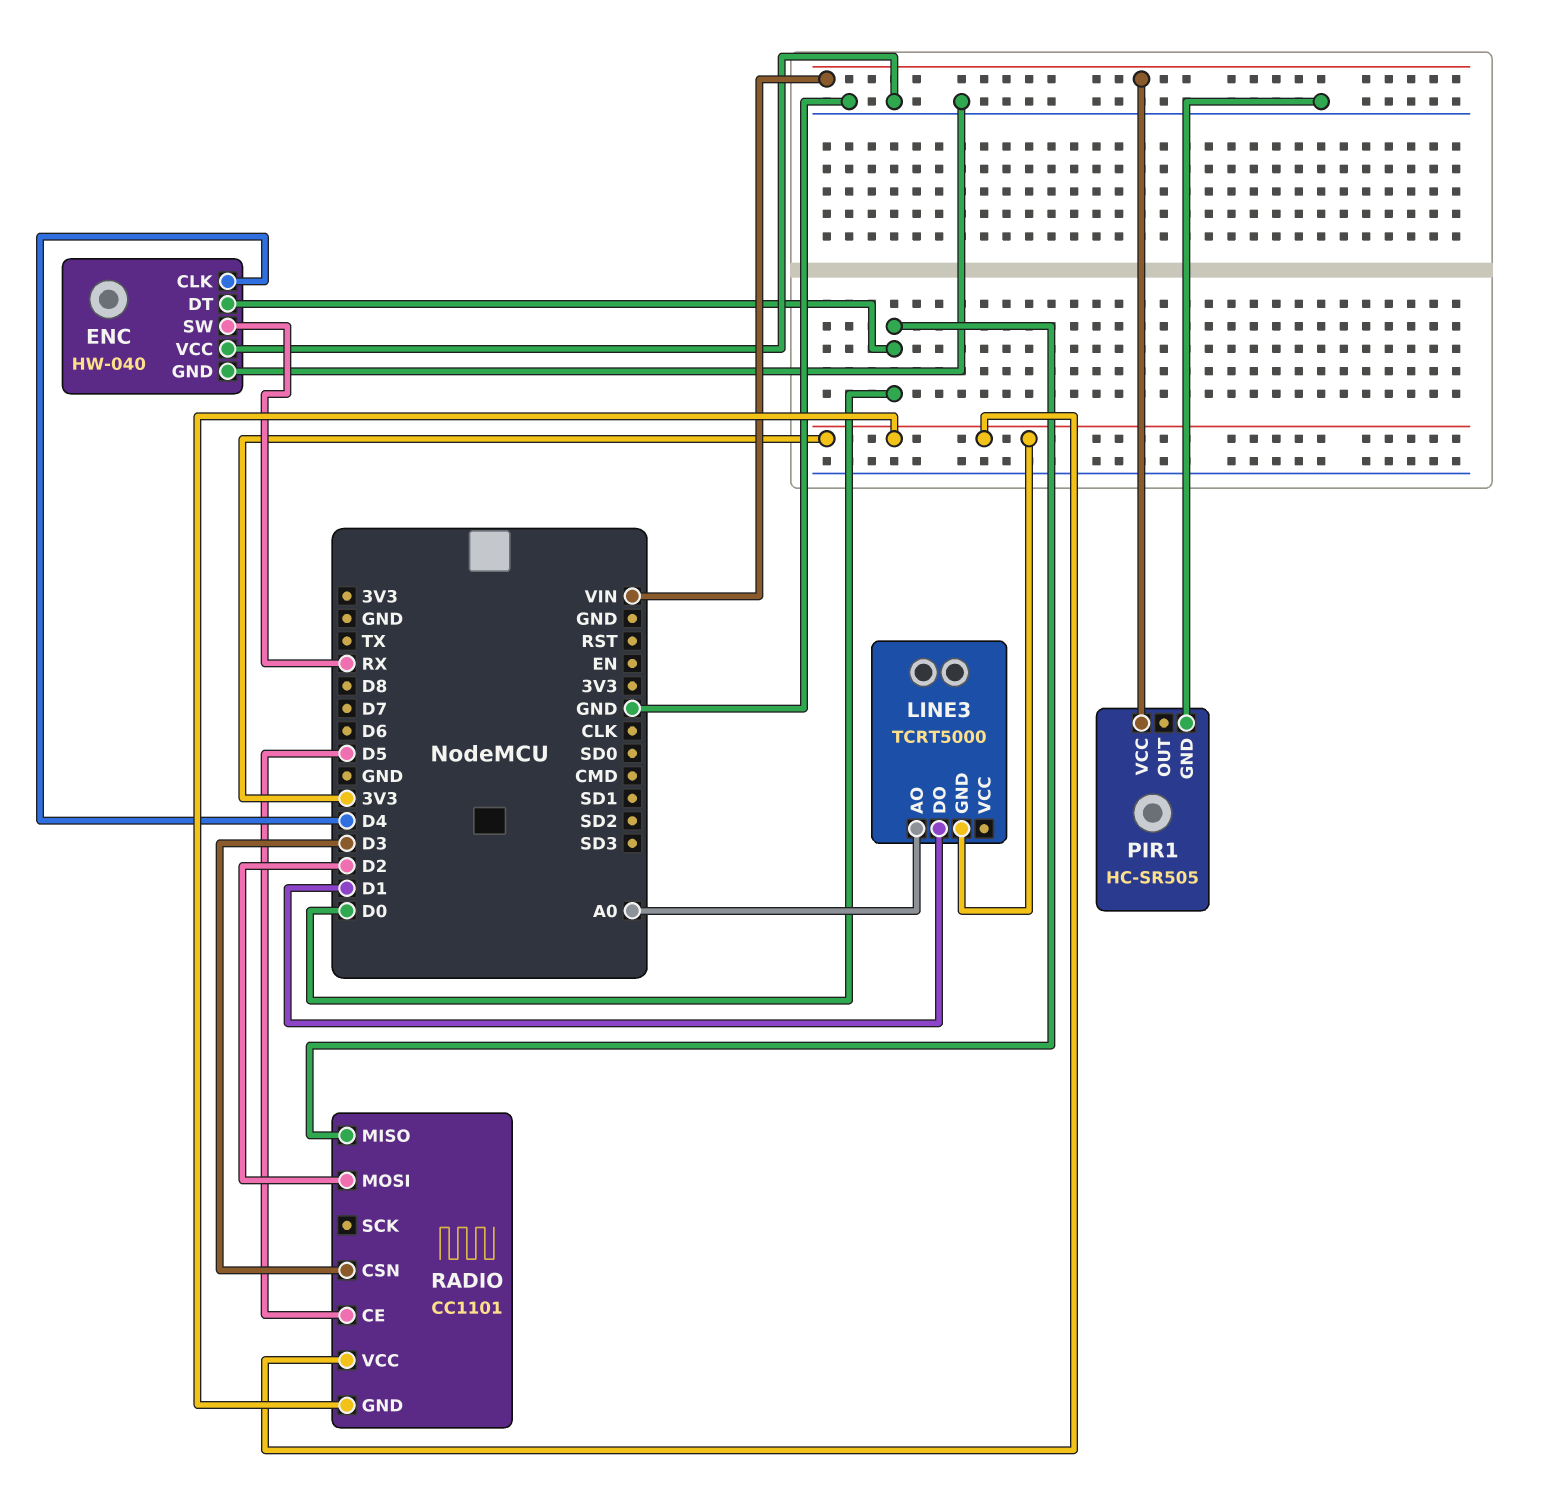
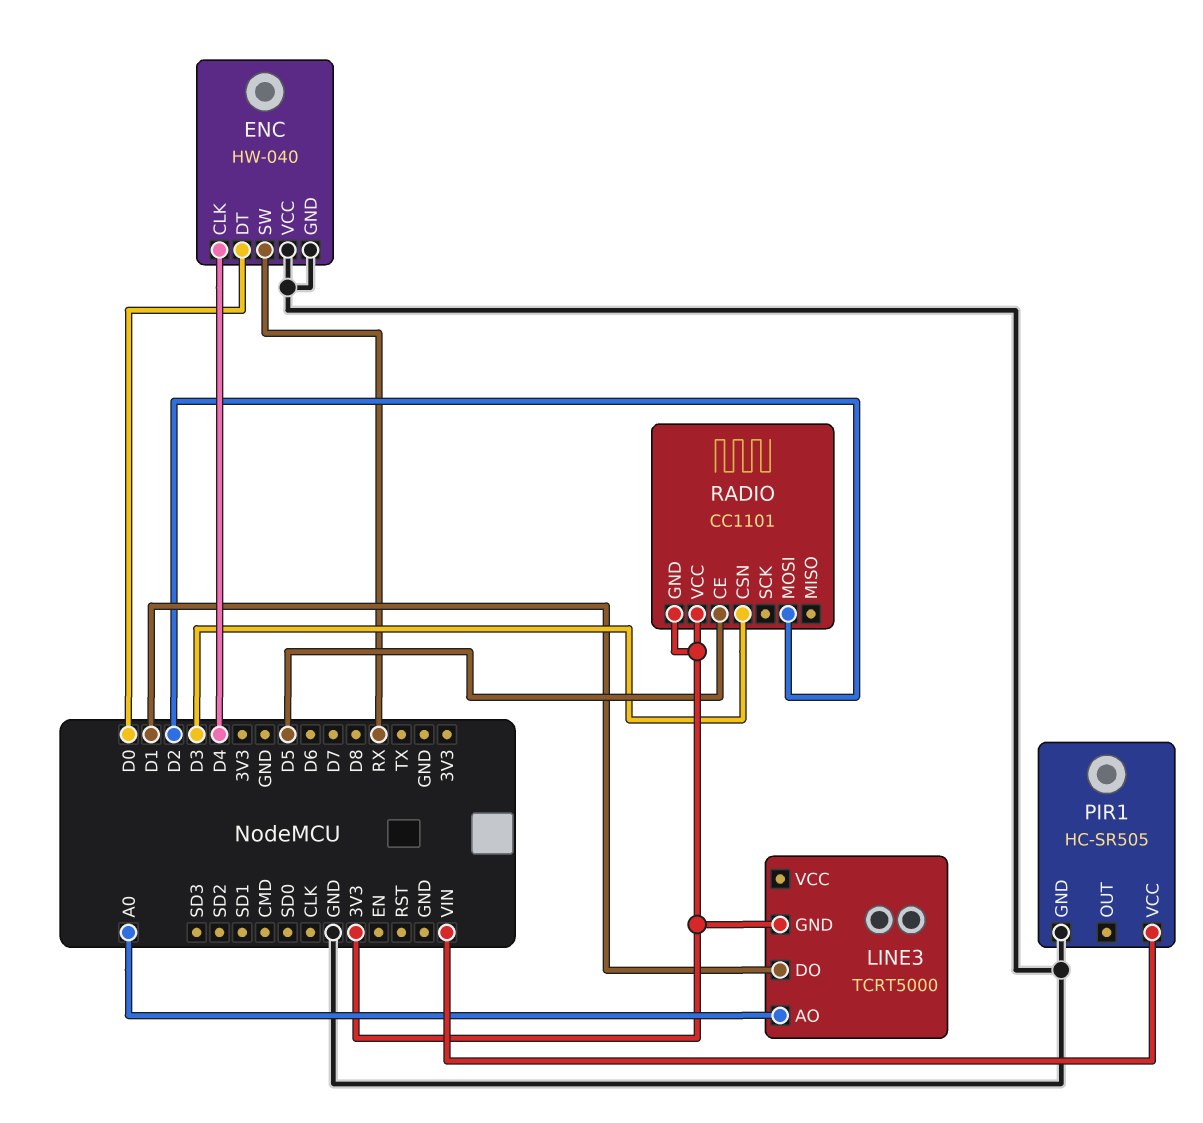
RADIO pin MISO: D0 -> none

